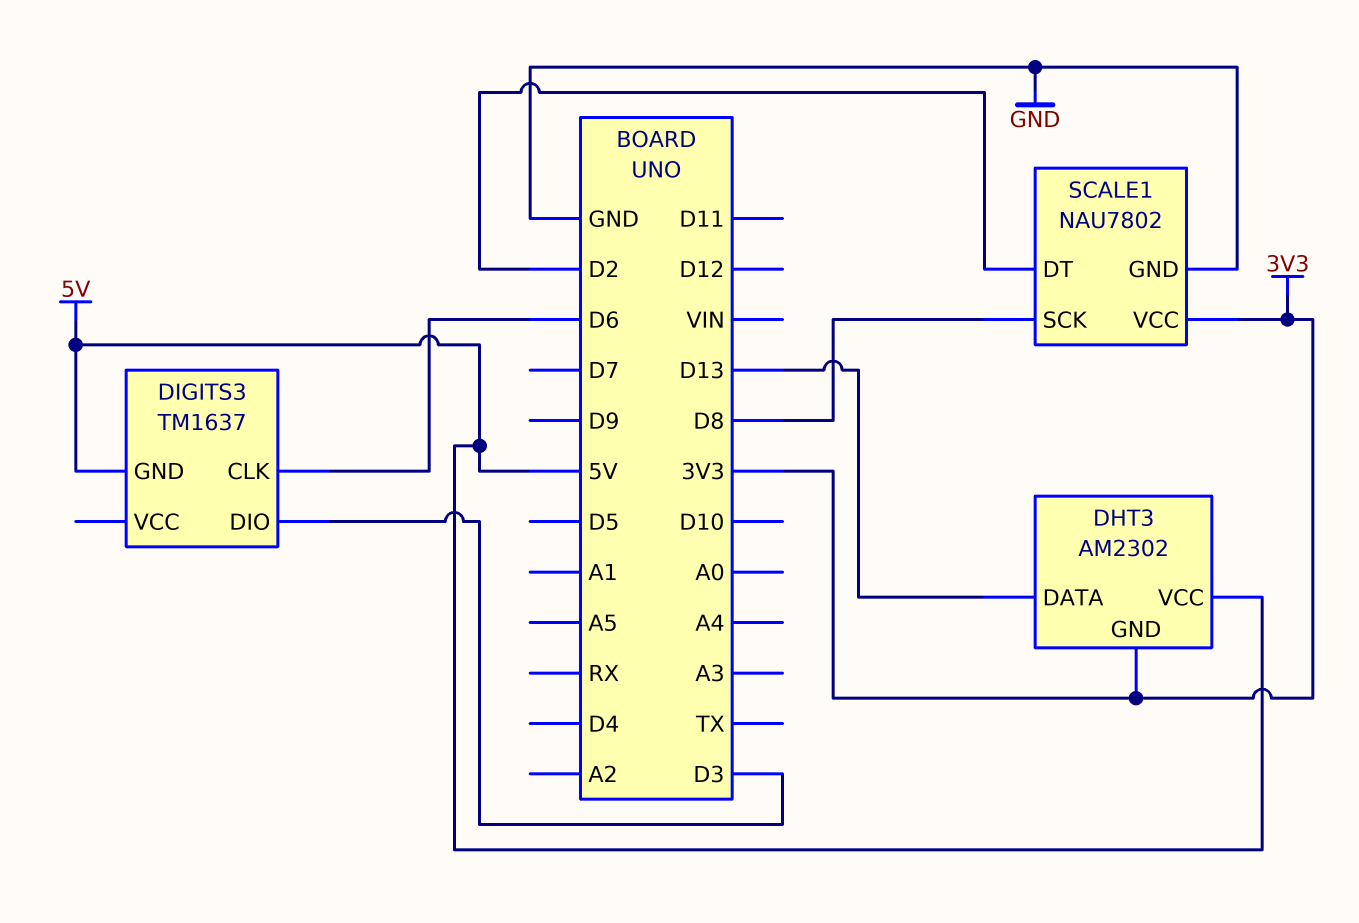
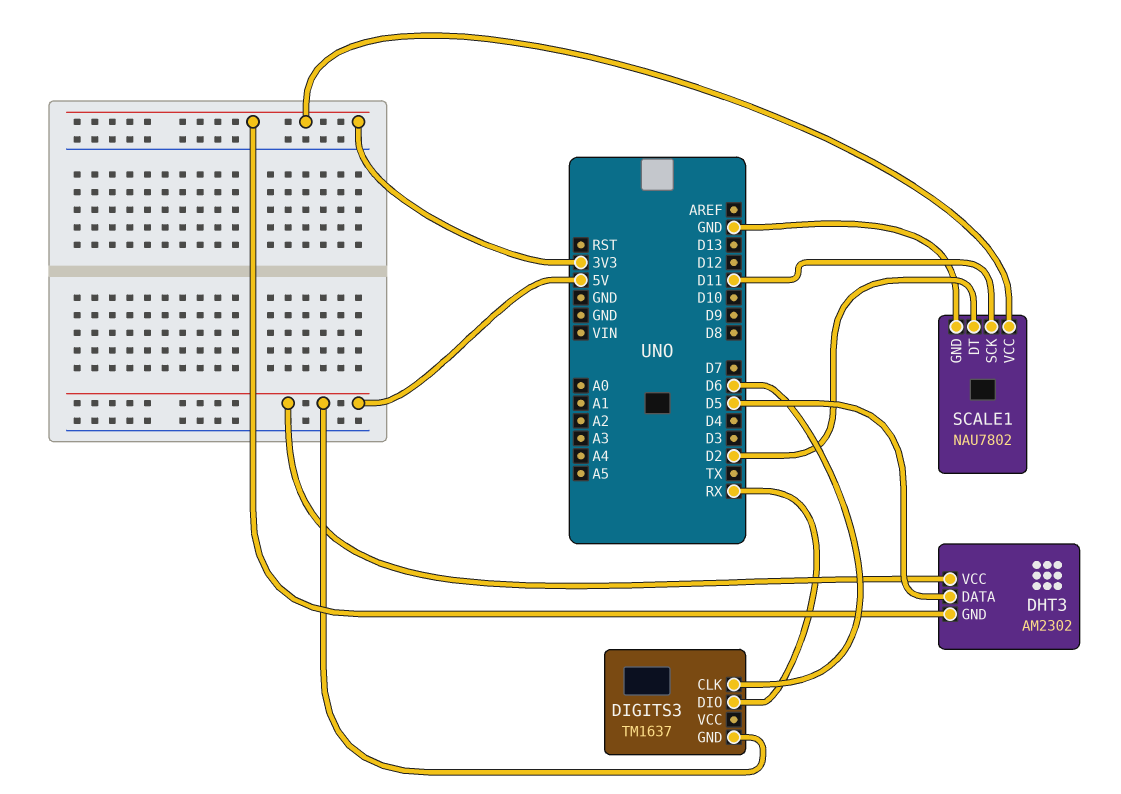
DHT3 pin DATA: D13 -> D5
DIGITS3 pin DIO: D3 -> RX
SCALE1 pin SCK: D8 -> D11

